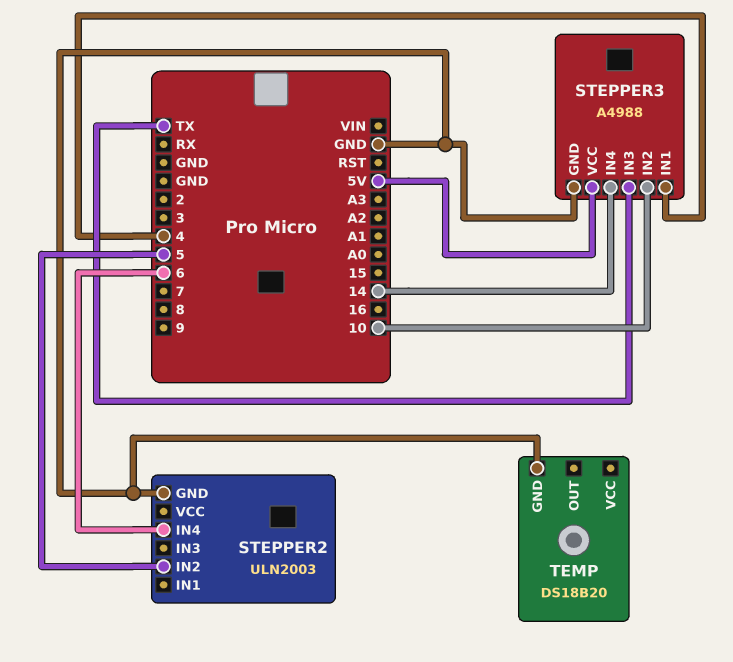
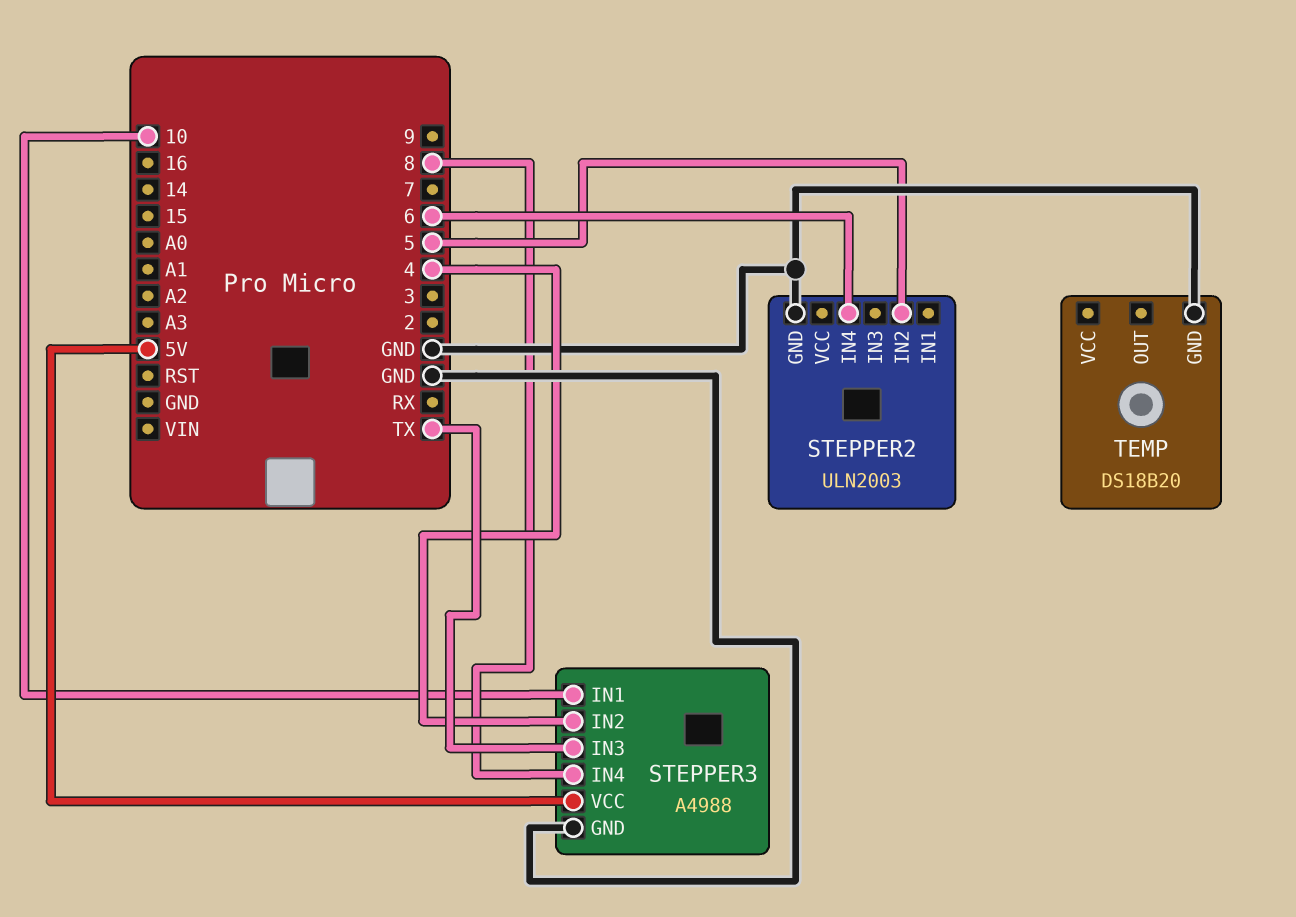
STEPPER3 pin IN1: 4 -> 10
STEPPER3 pin IN2: 10 -> 4
STEPPER3 pin IN4: 14 -> 8

